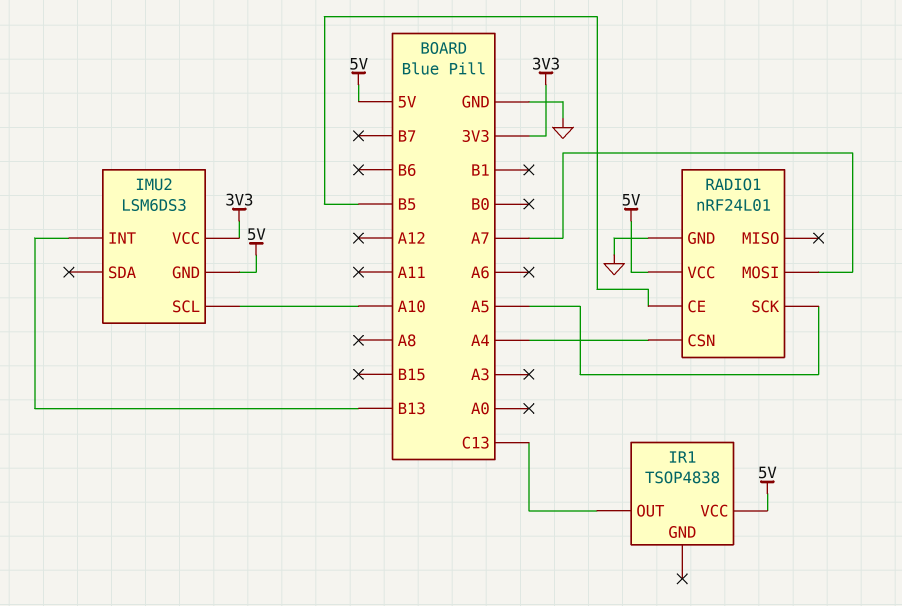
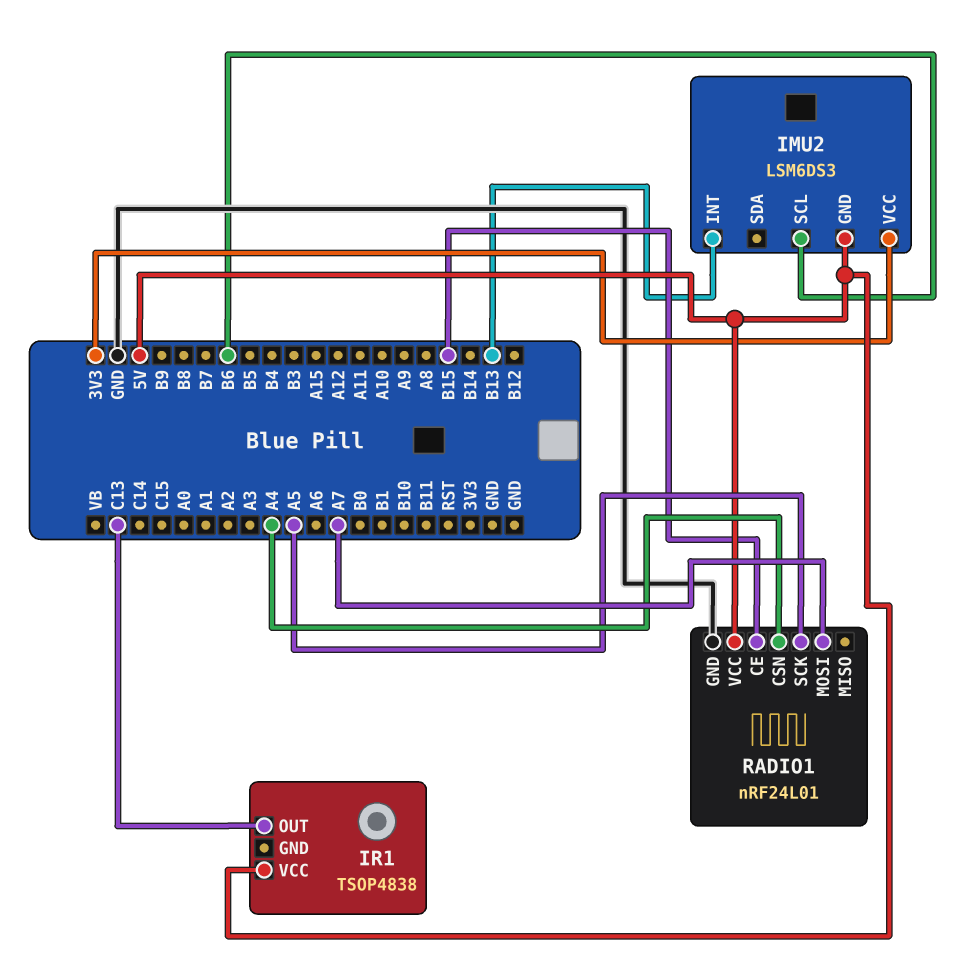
IMU2 pin SCL: A10 -> B6
RADIO1 pin CE: B5 -> B15

